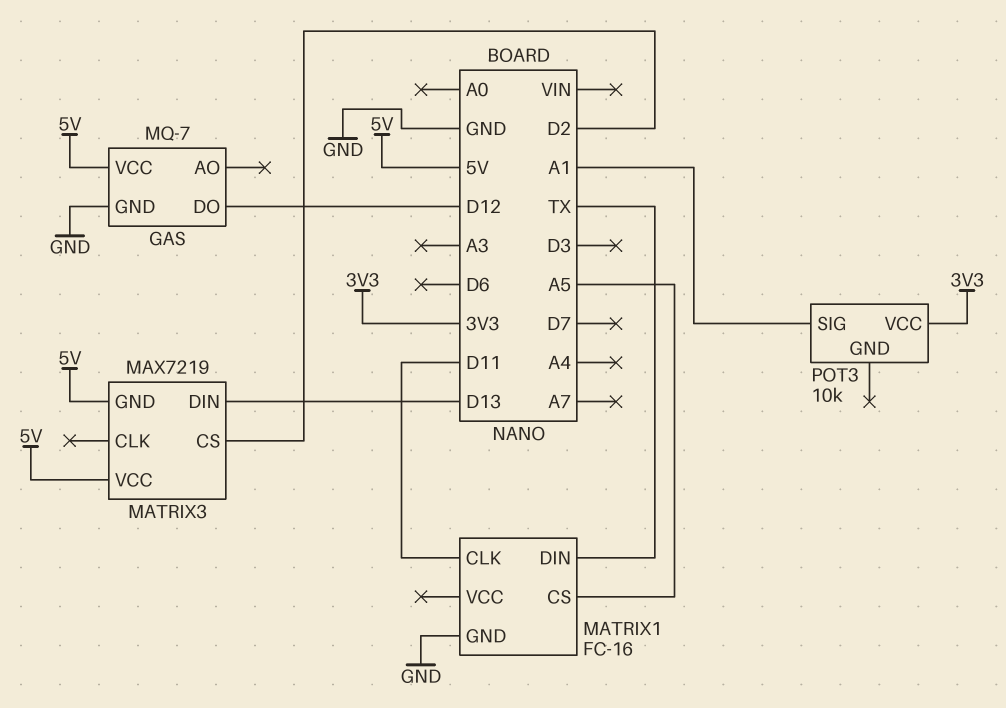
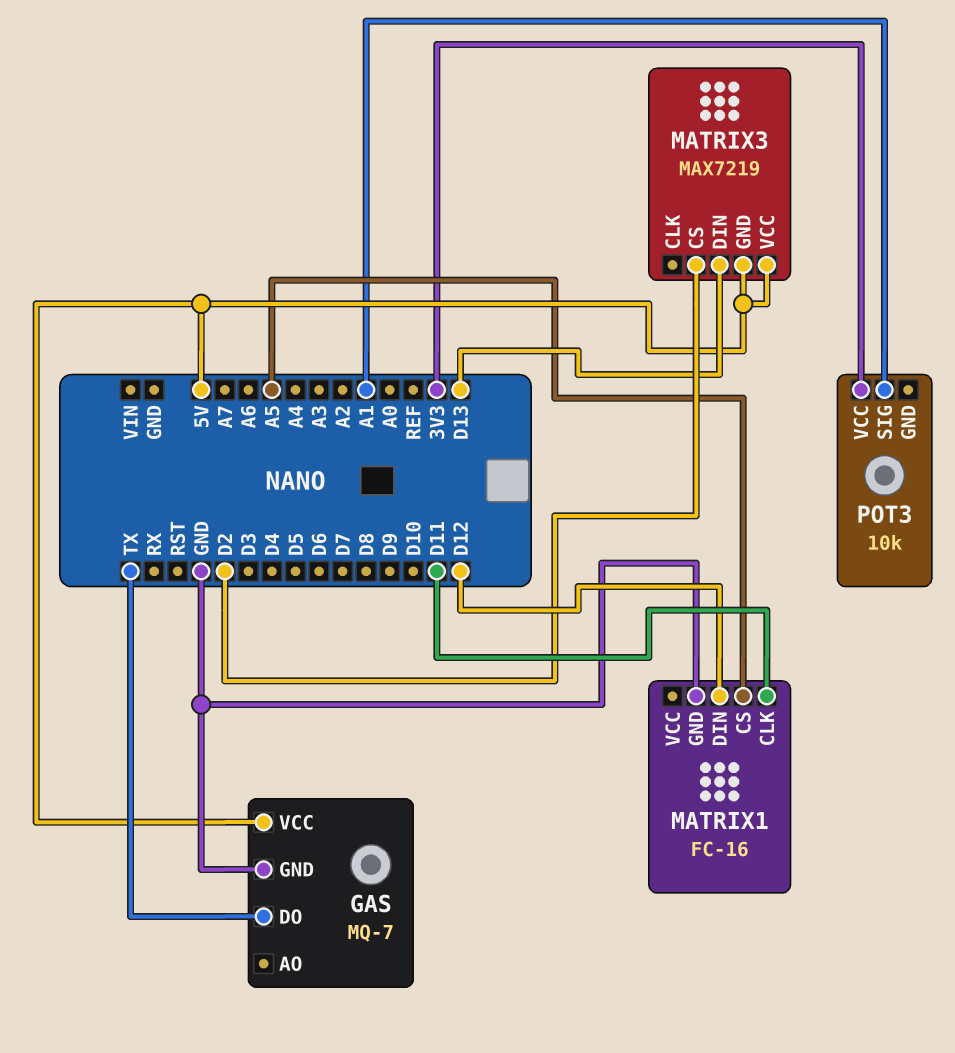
GAS pin DO: D12 -> TX
MATRIX1 pin DIN: TX -> D12

